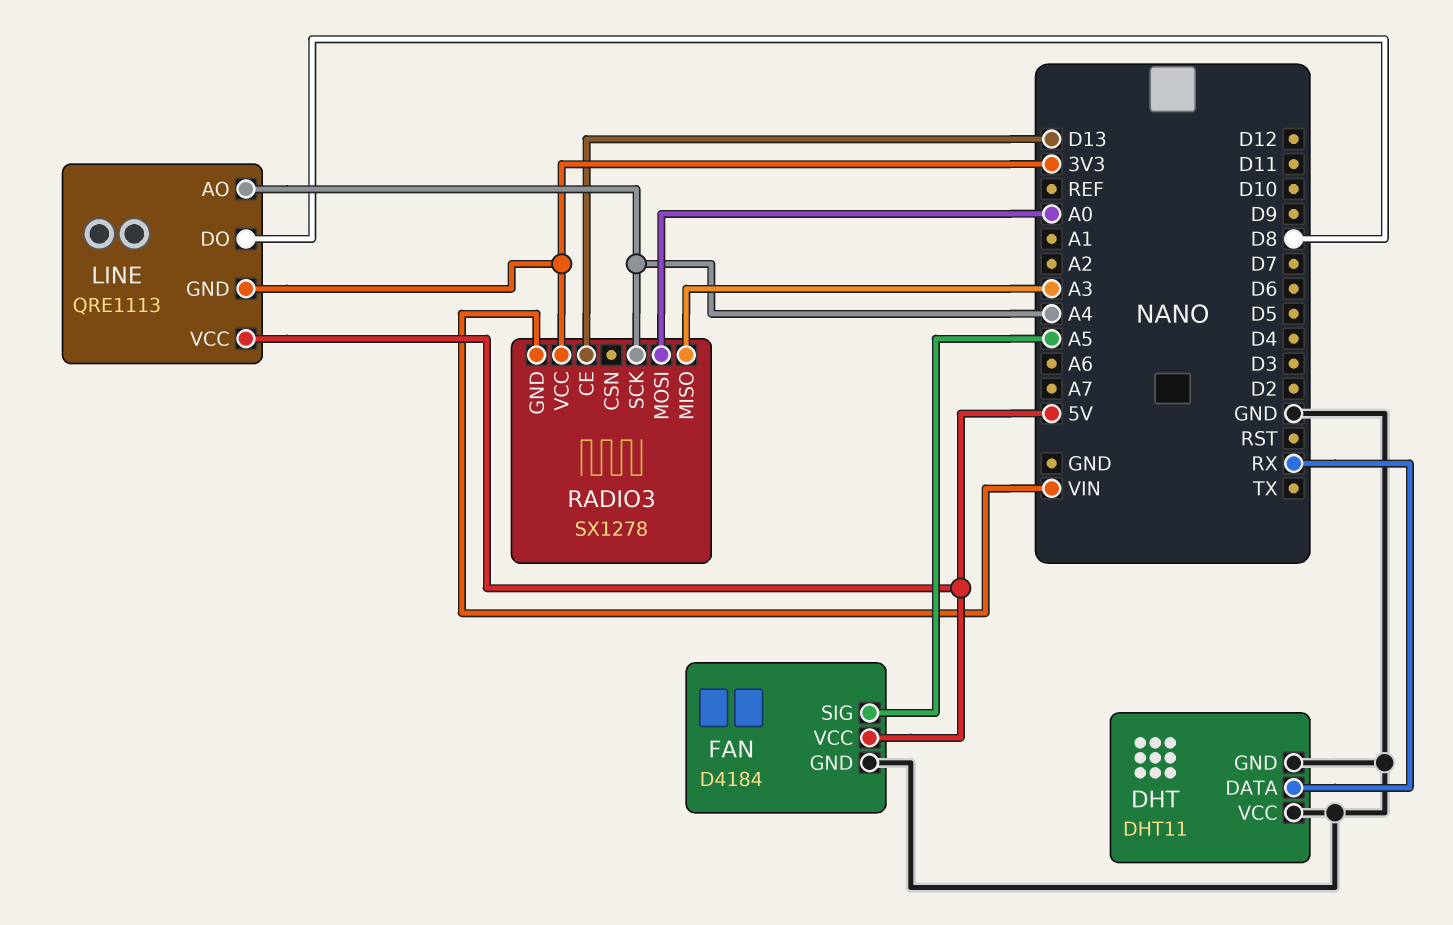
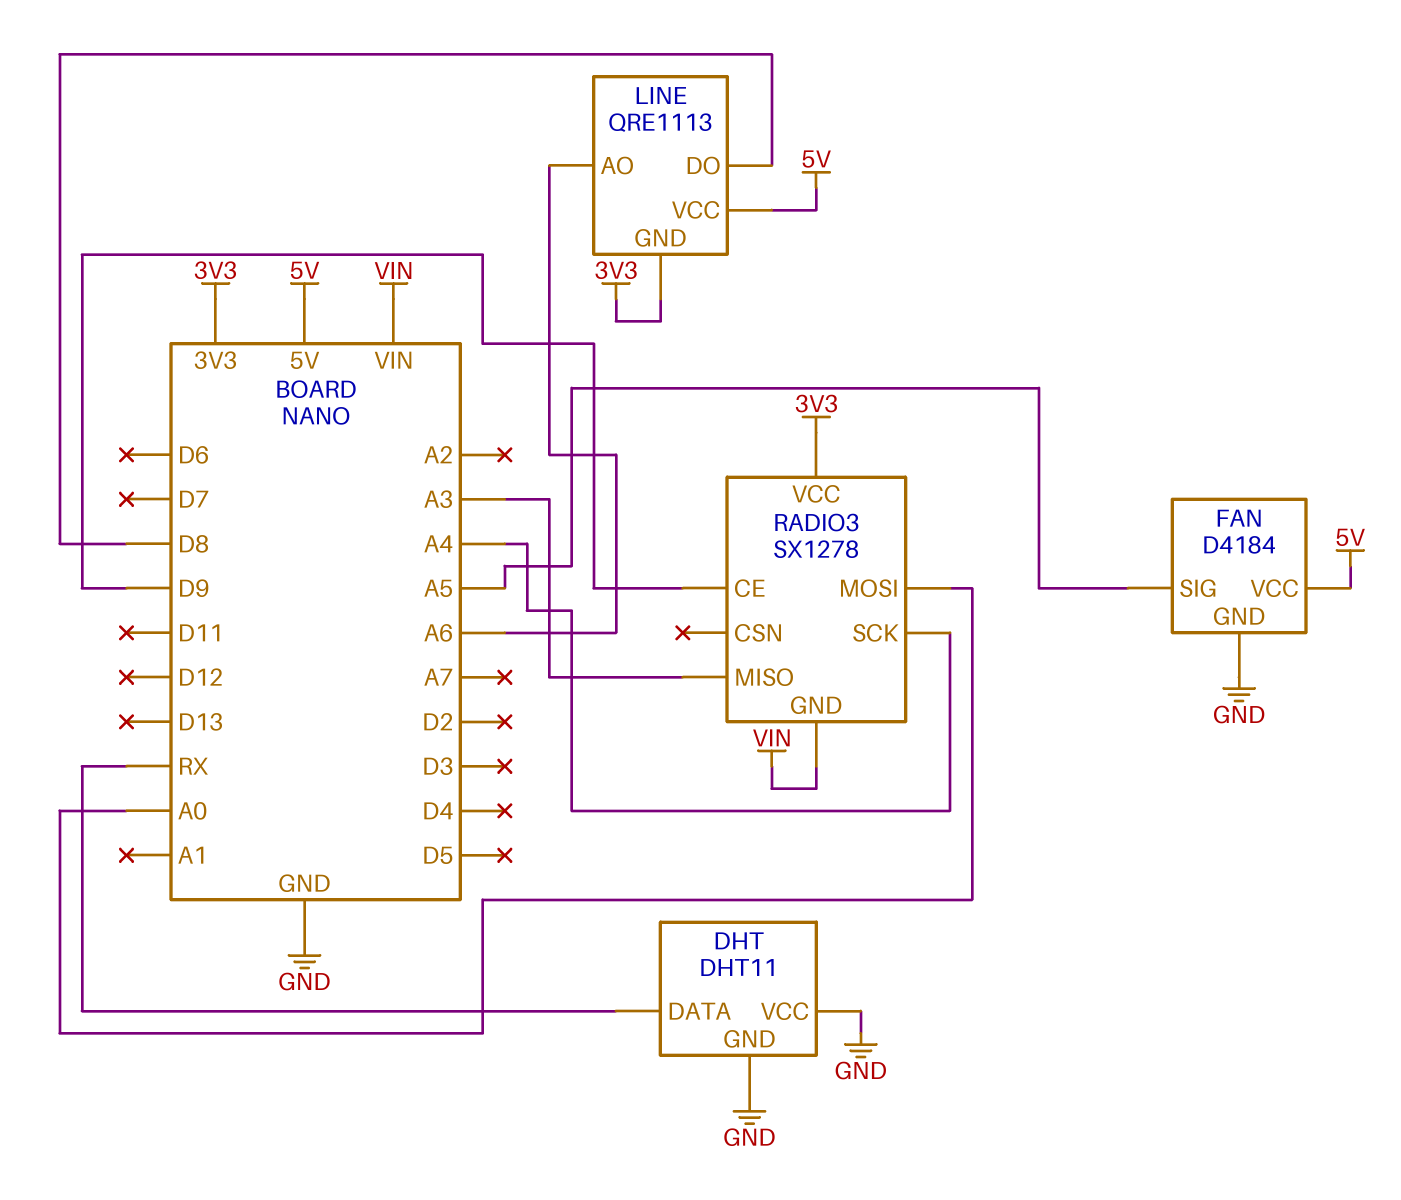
LINE pin AO: A4 -> A6
RADIO3 pin CE: D13 -> D9

